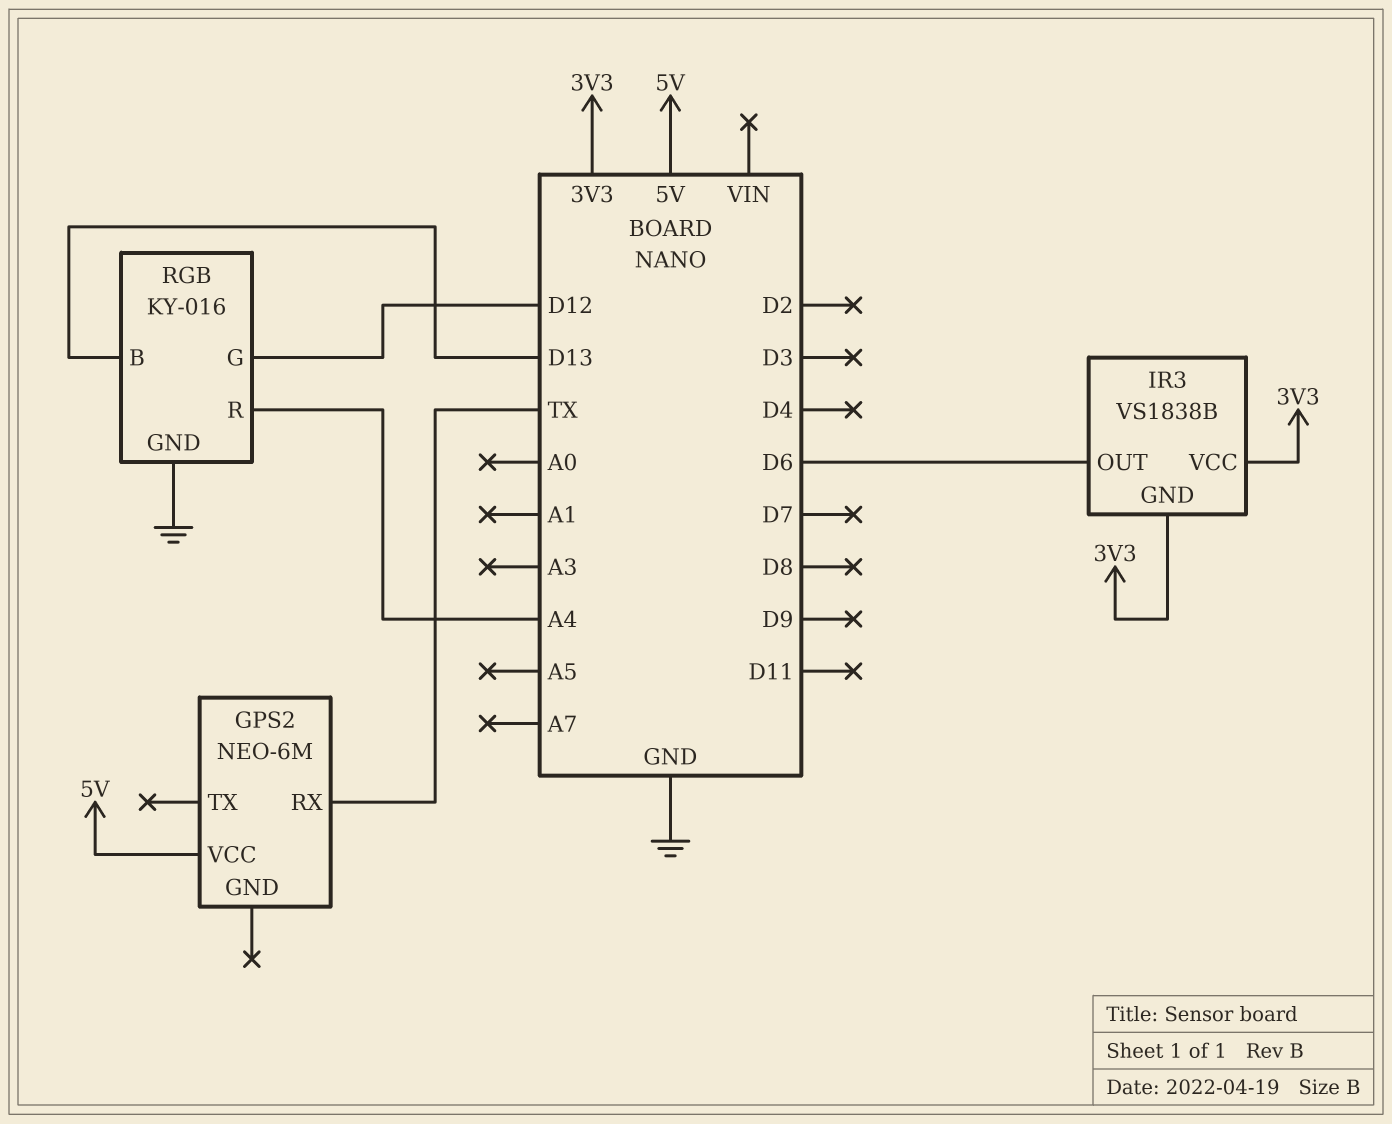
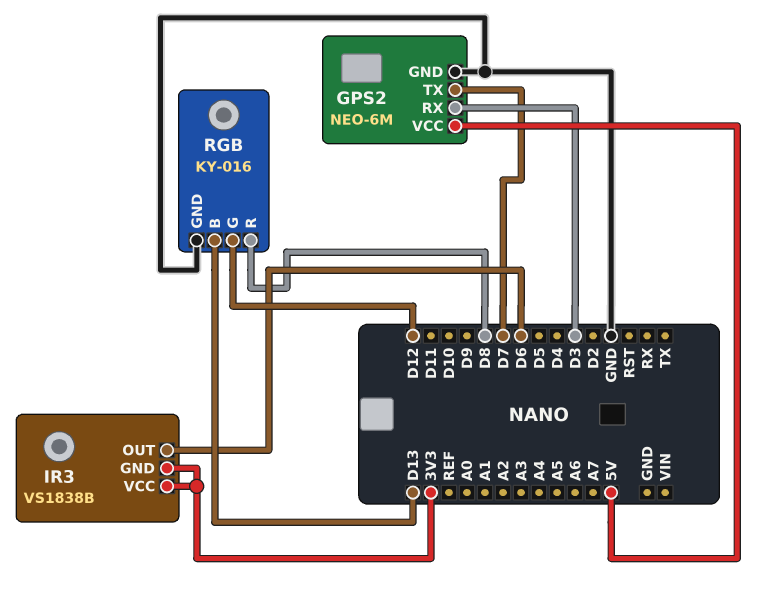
GPS2 pin GND: none -> GND
GPS2 pin RX: TX -> D3
GPS2 pin TX: none -> D7
RGB pin R: A4 -> D8

